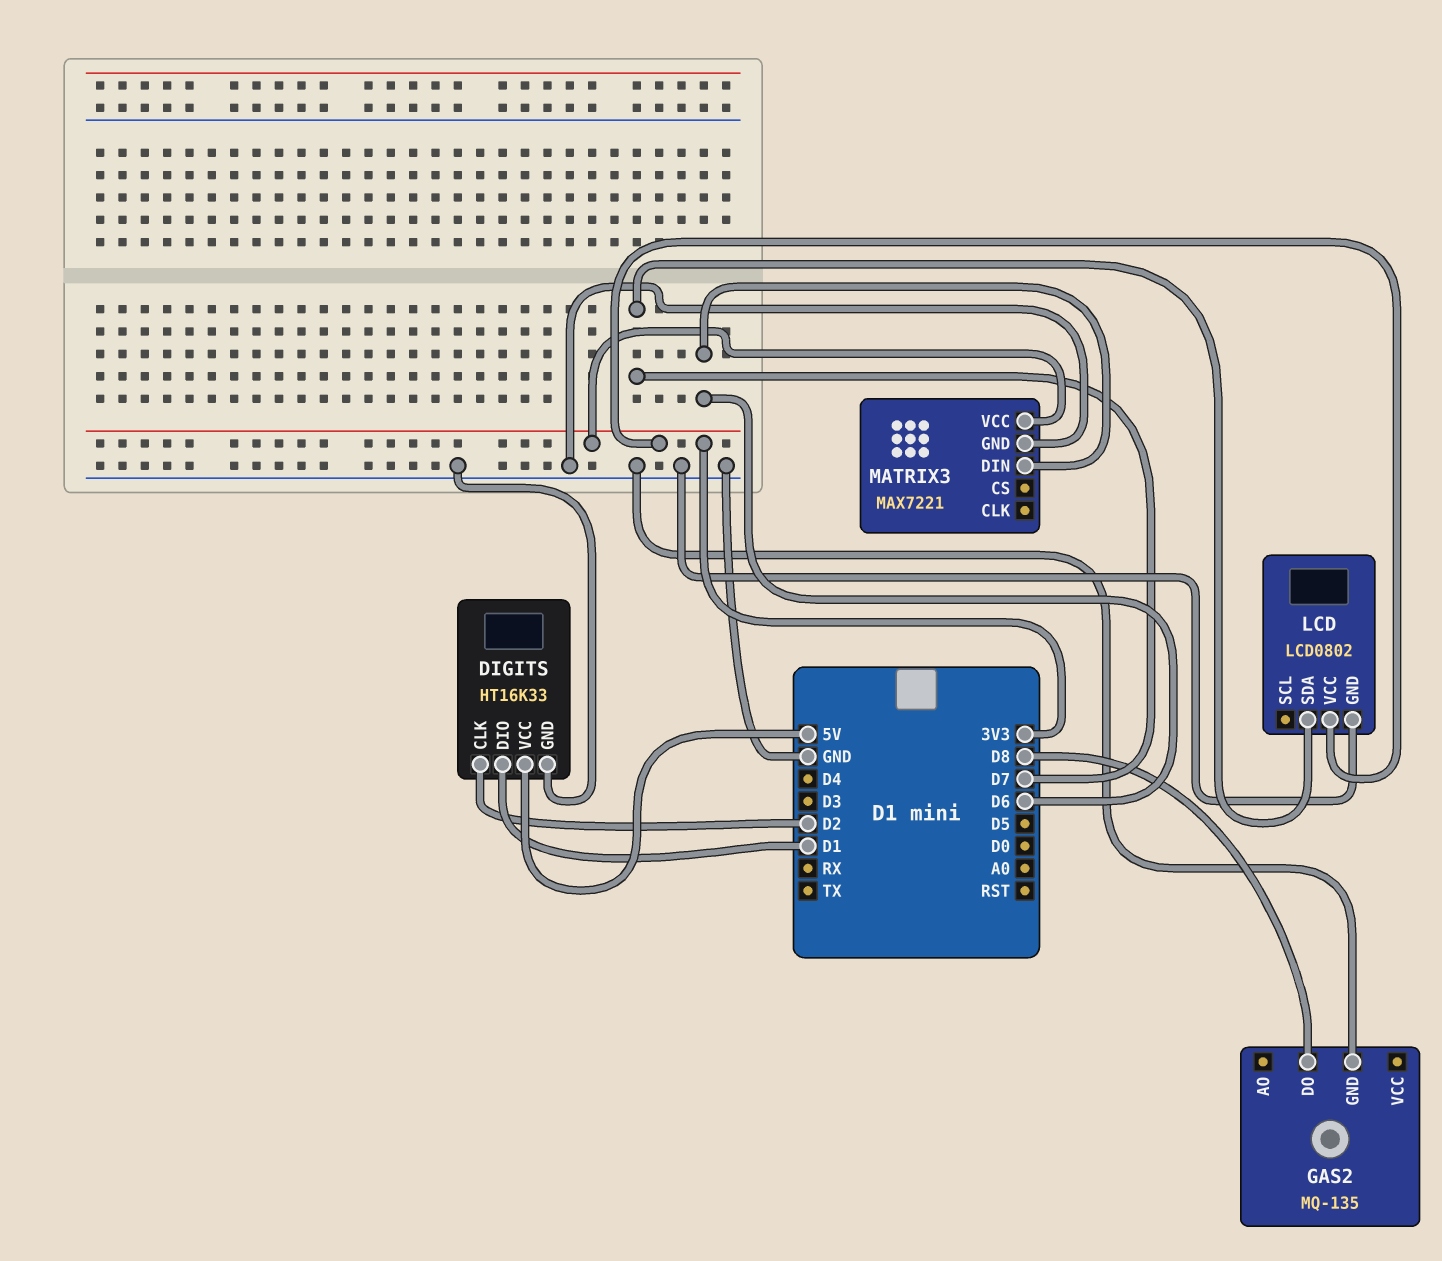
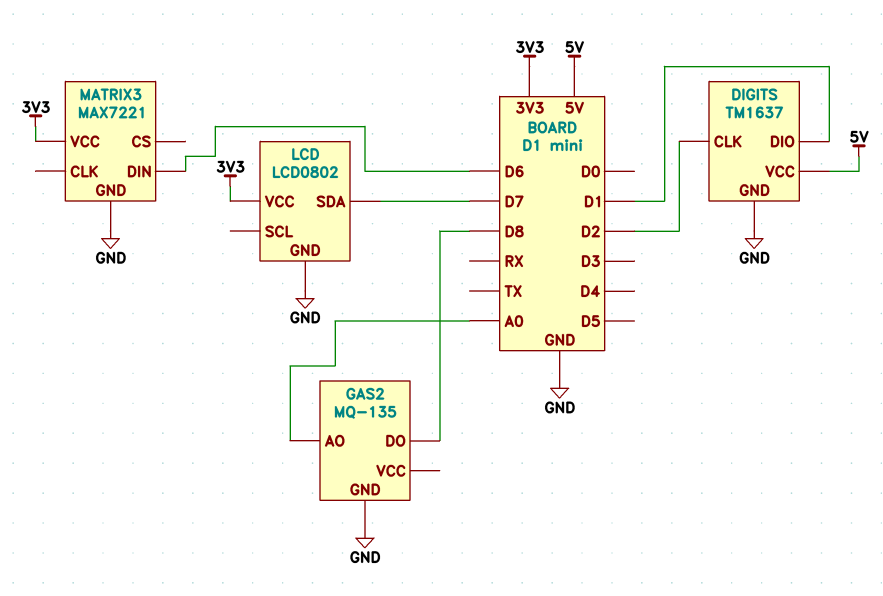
DIGITS: HT16K33 -> TM1637
GAS2 pin AO: none -> A0

